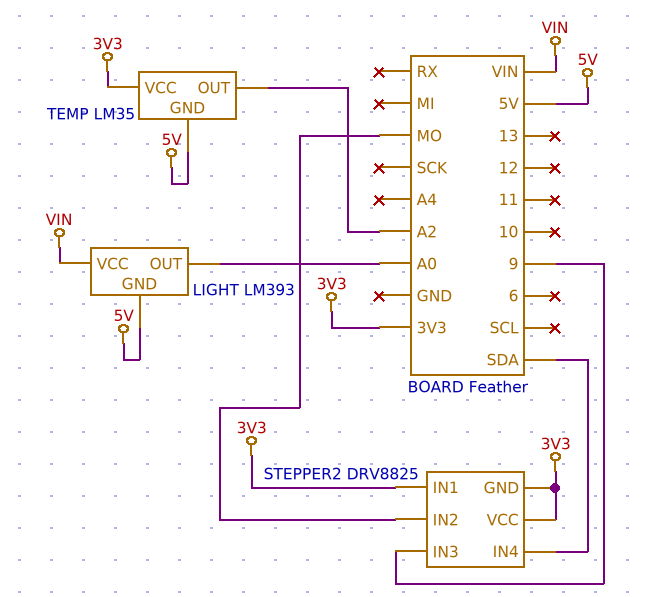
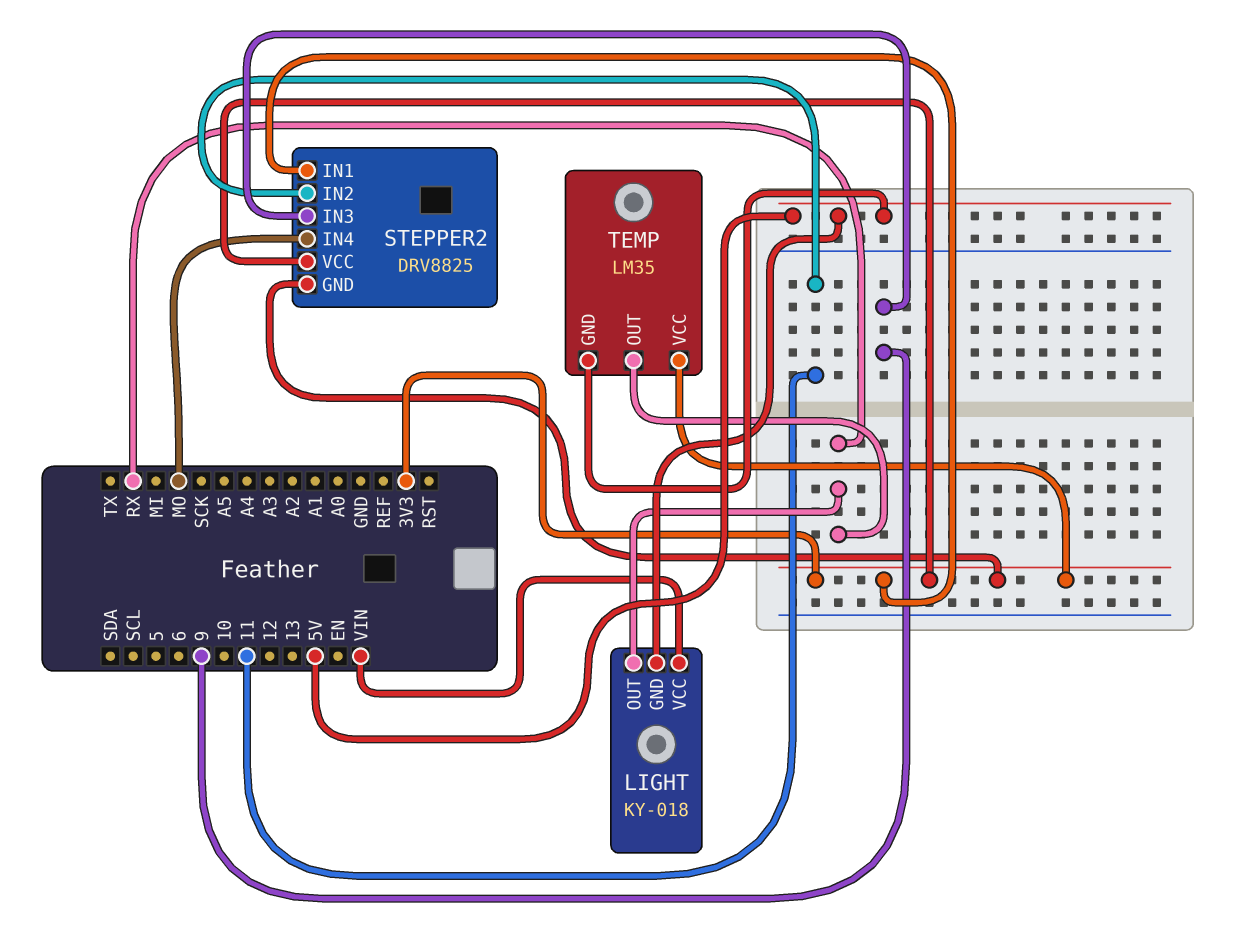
LIGHT: LM393 -> KY-018
LIGHT pin OUT: A0 -> RX
STEPPER2 pin IN2: MO -> 11
STEPPER2 pin IN4: SDA -> MO
TEMP pin OUT: A2 -> RX

